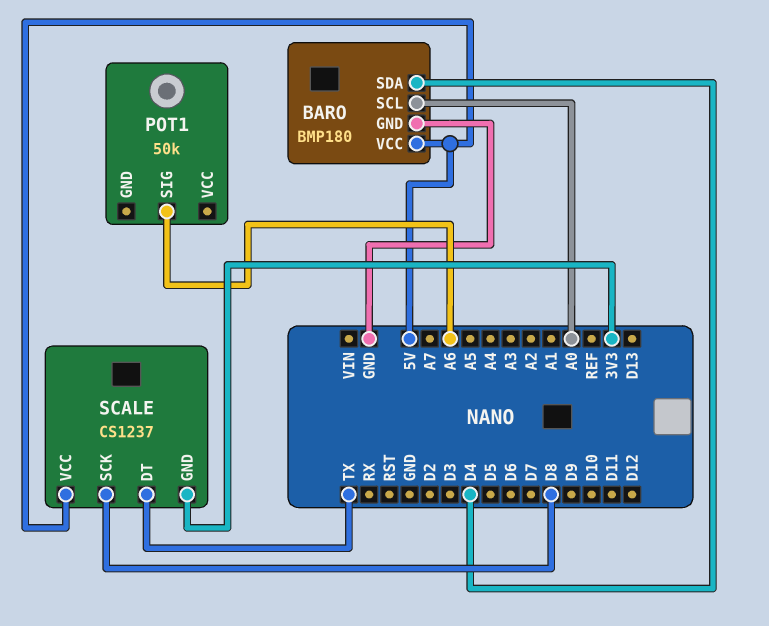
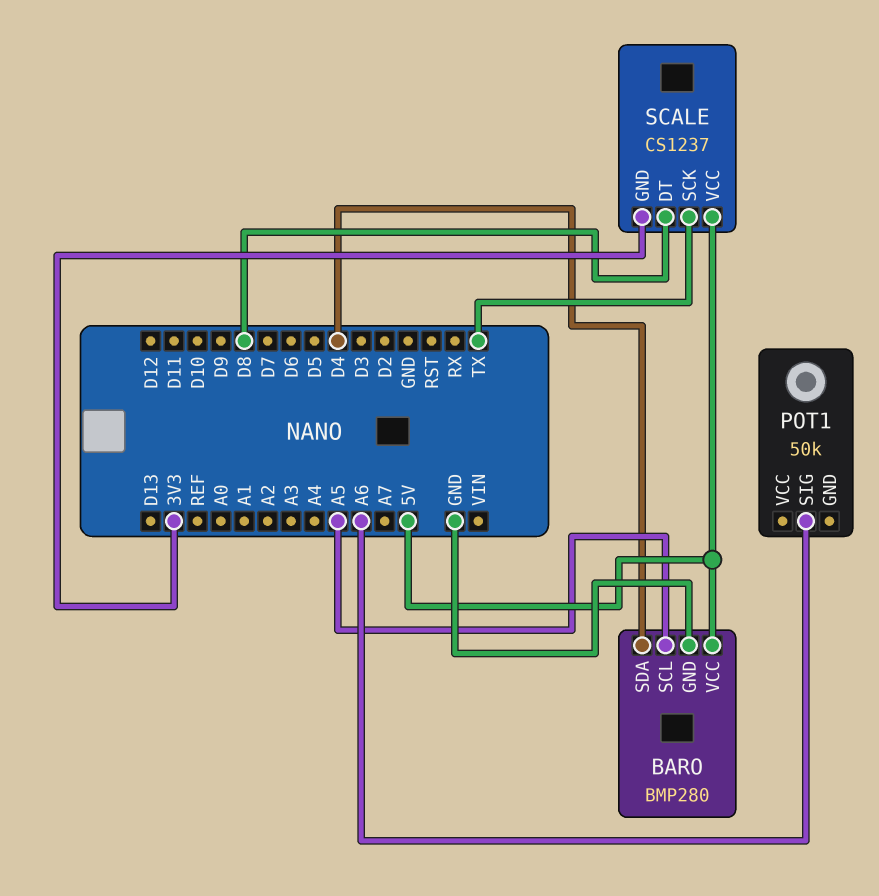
BARO: BMP180 -> BMP280
BARO pin SCL: A0 -> A5
SCALE pin DT: TX -> D8
SCALE pin SCK: D8 -> TX

